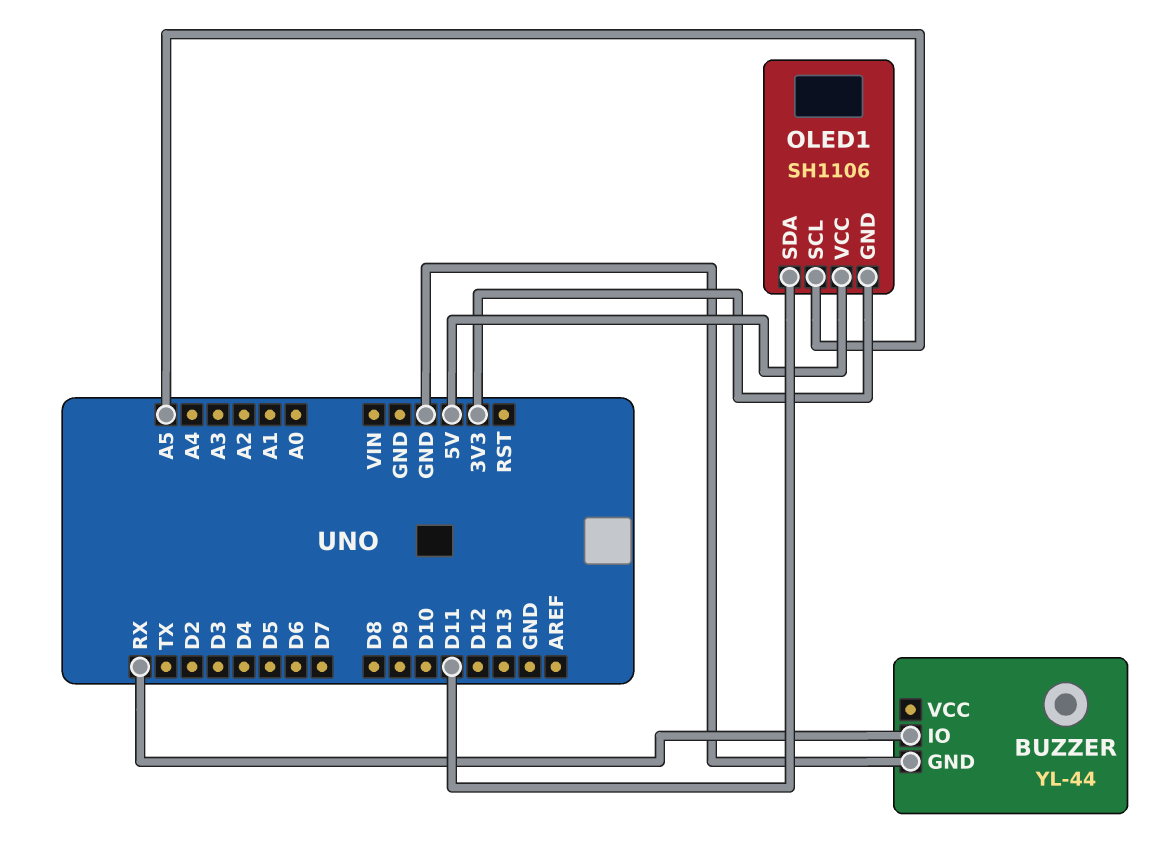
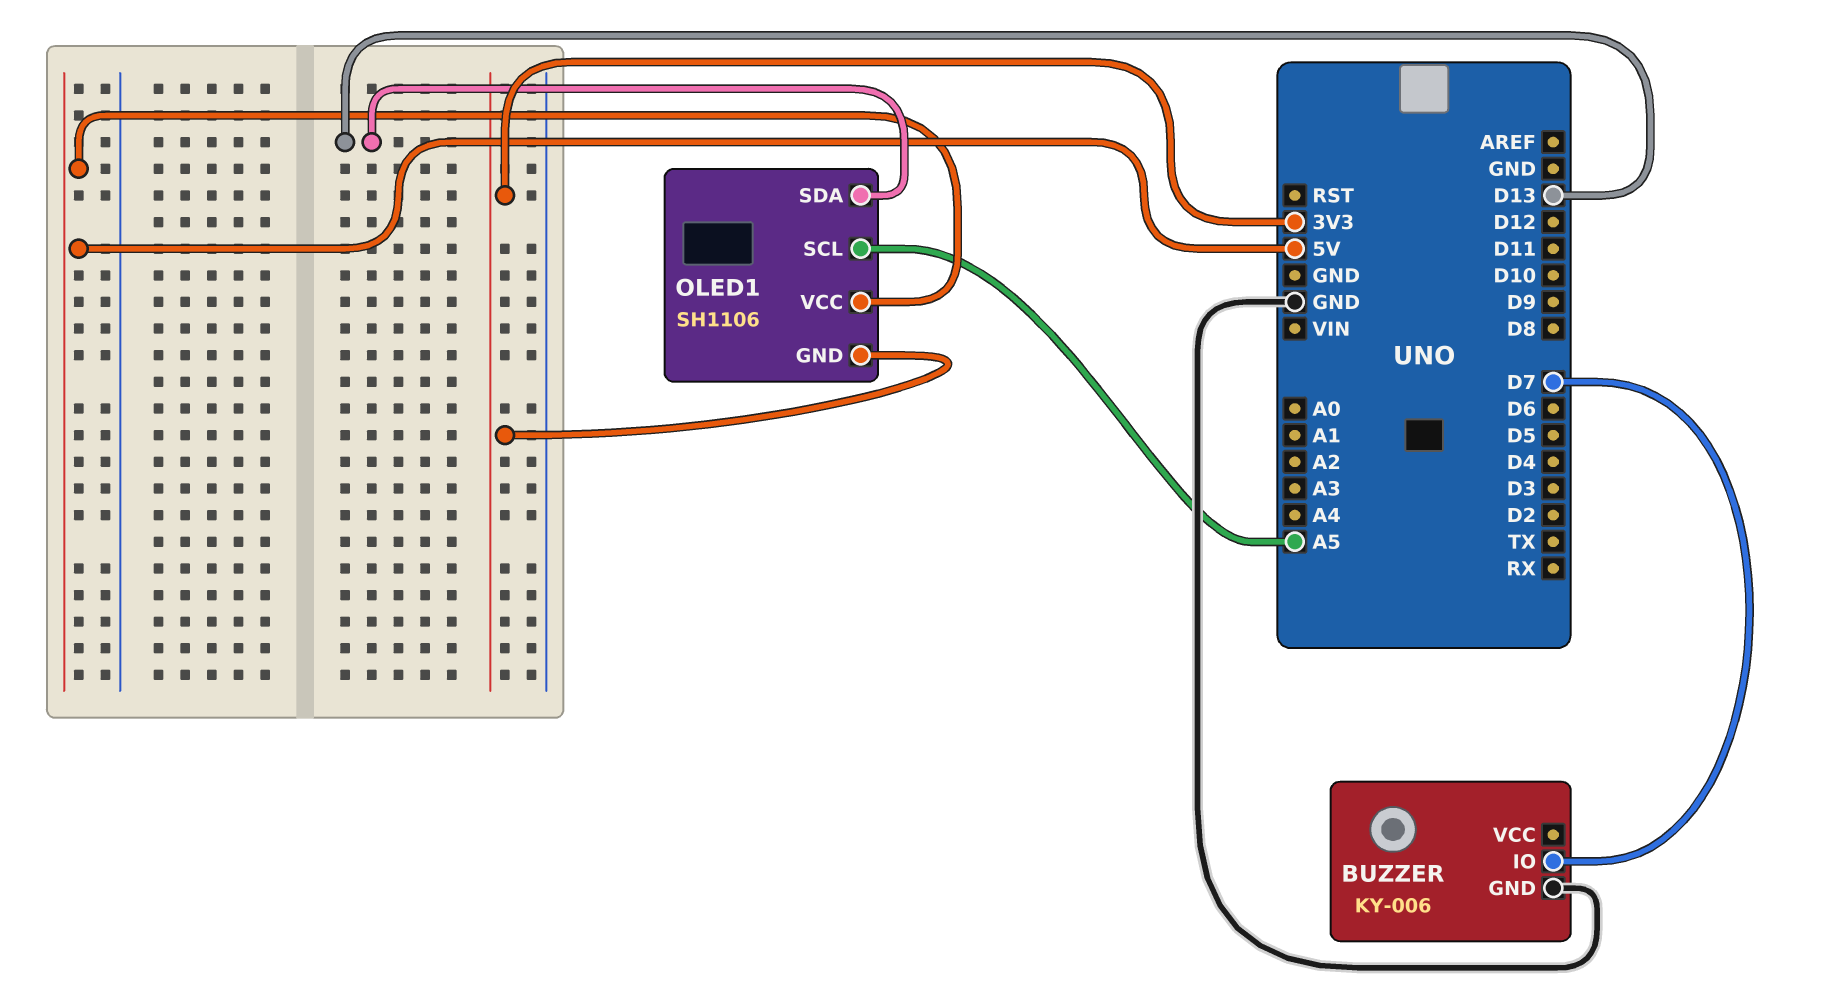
BUZZER: YL-44 -> KY-006
BUZZER pin IO: RX -> D7
OLED1 pin SDA: D11 -> D13

